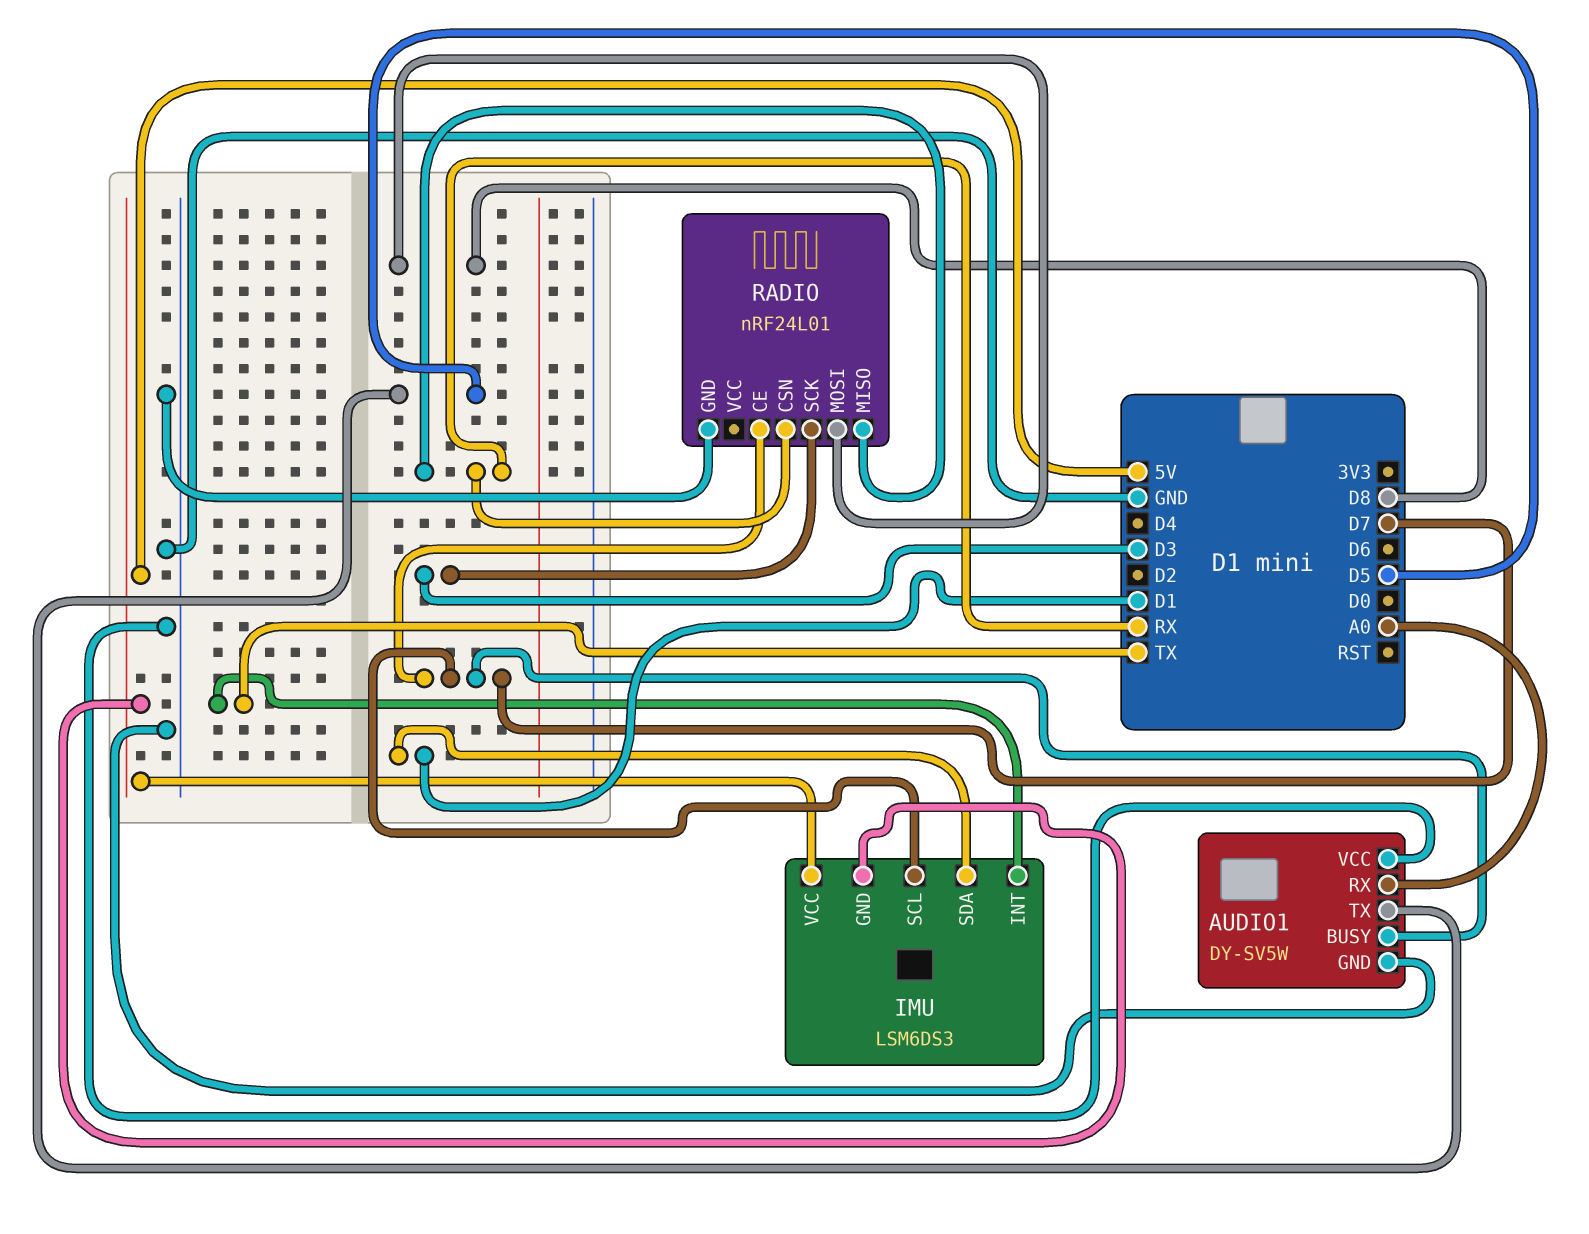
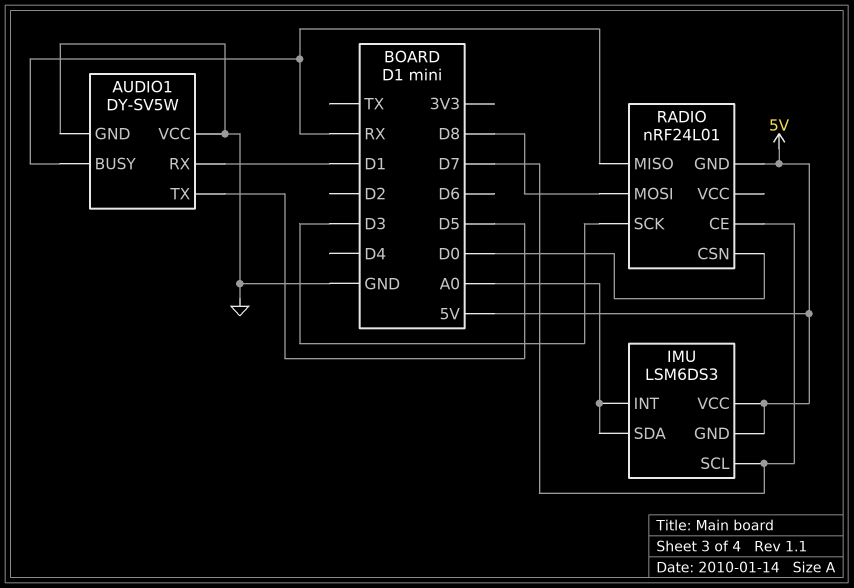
AUDIO1 pin BUSY: D7 -> RX
AUDIO1 pin RX: A0 -> D1
IMU pin INT: TX -> A0
IMU pin SDA: D1 -> A0
RADIO pin CSN: RX -> D0
RADIO pin GND: GND -> 5V

